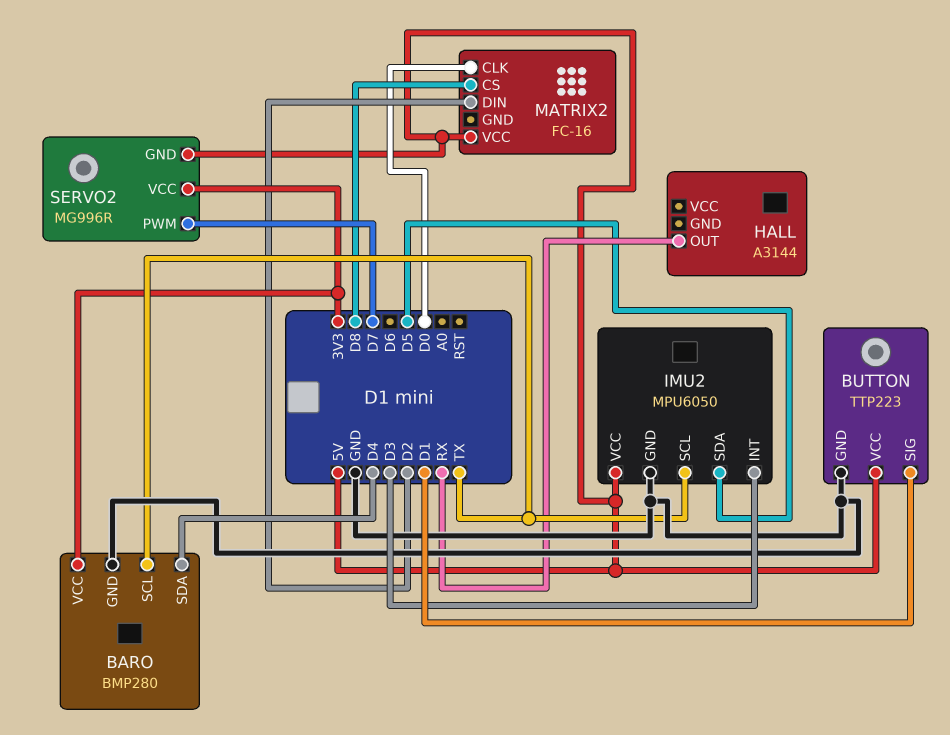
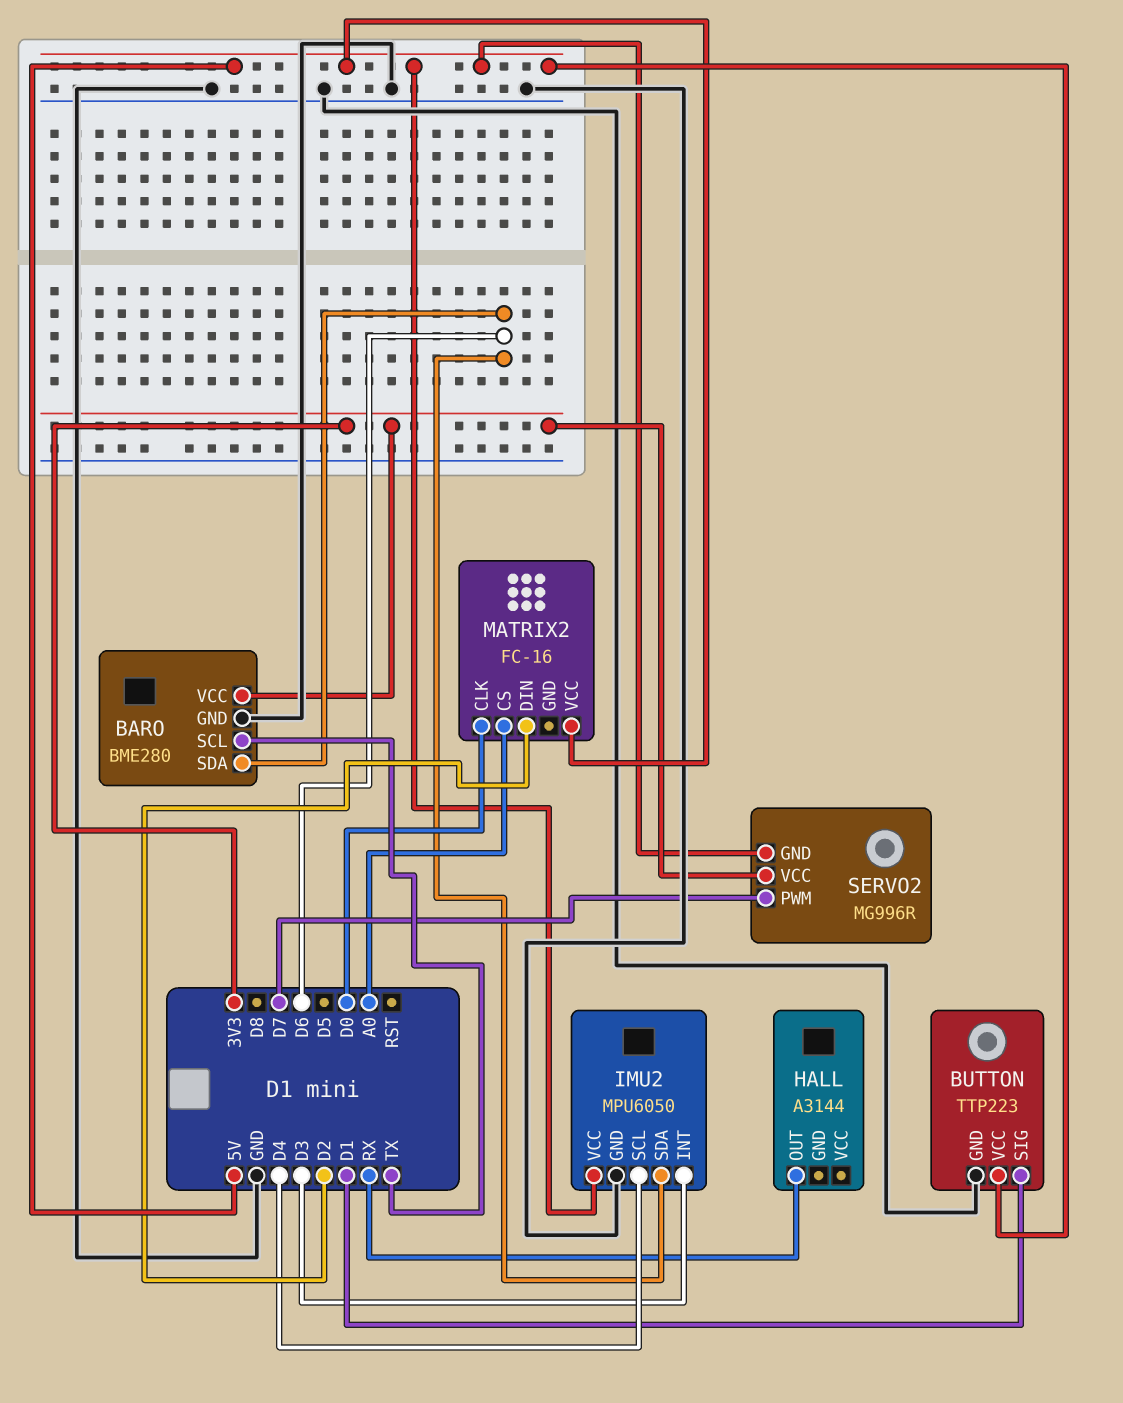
BARO: BMP280 -> BME280
BARO pin SDA: D4 -> D6
IMU2 pin SCL: TX -> D4
IMU2 pin SDA: D5 -> D6
MATRIX2 pin CS: D8 -> A0

